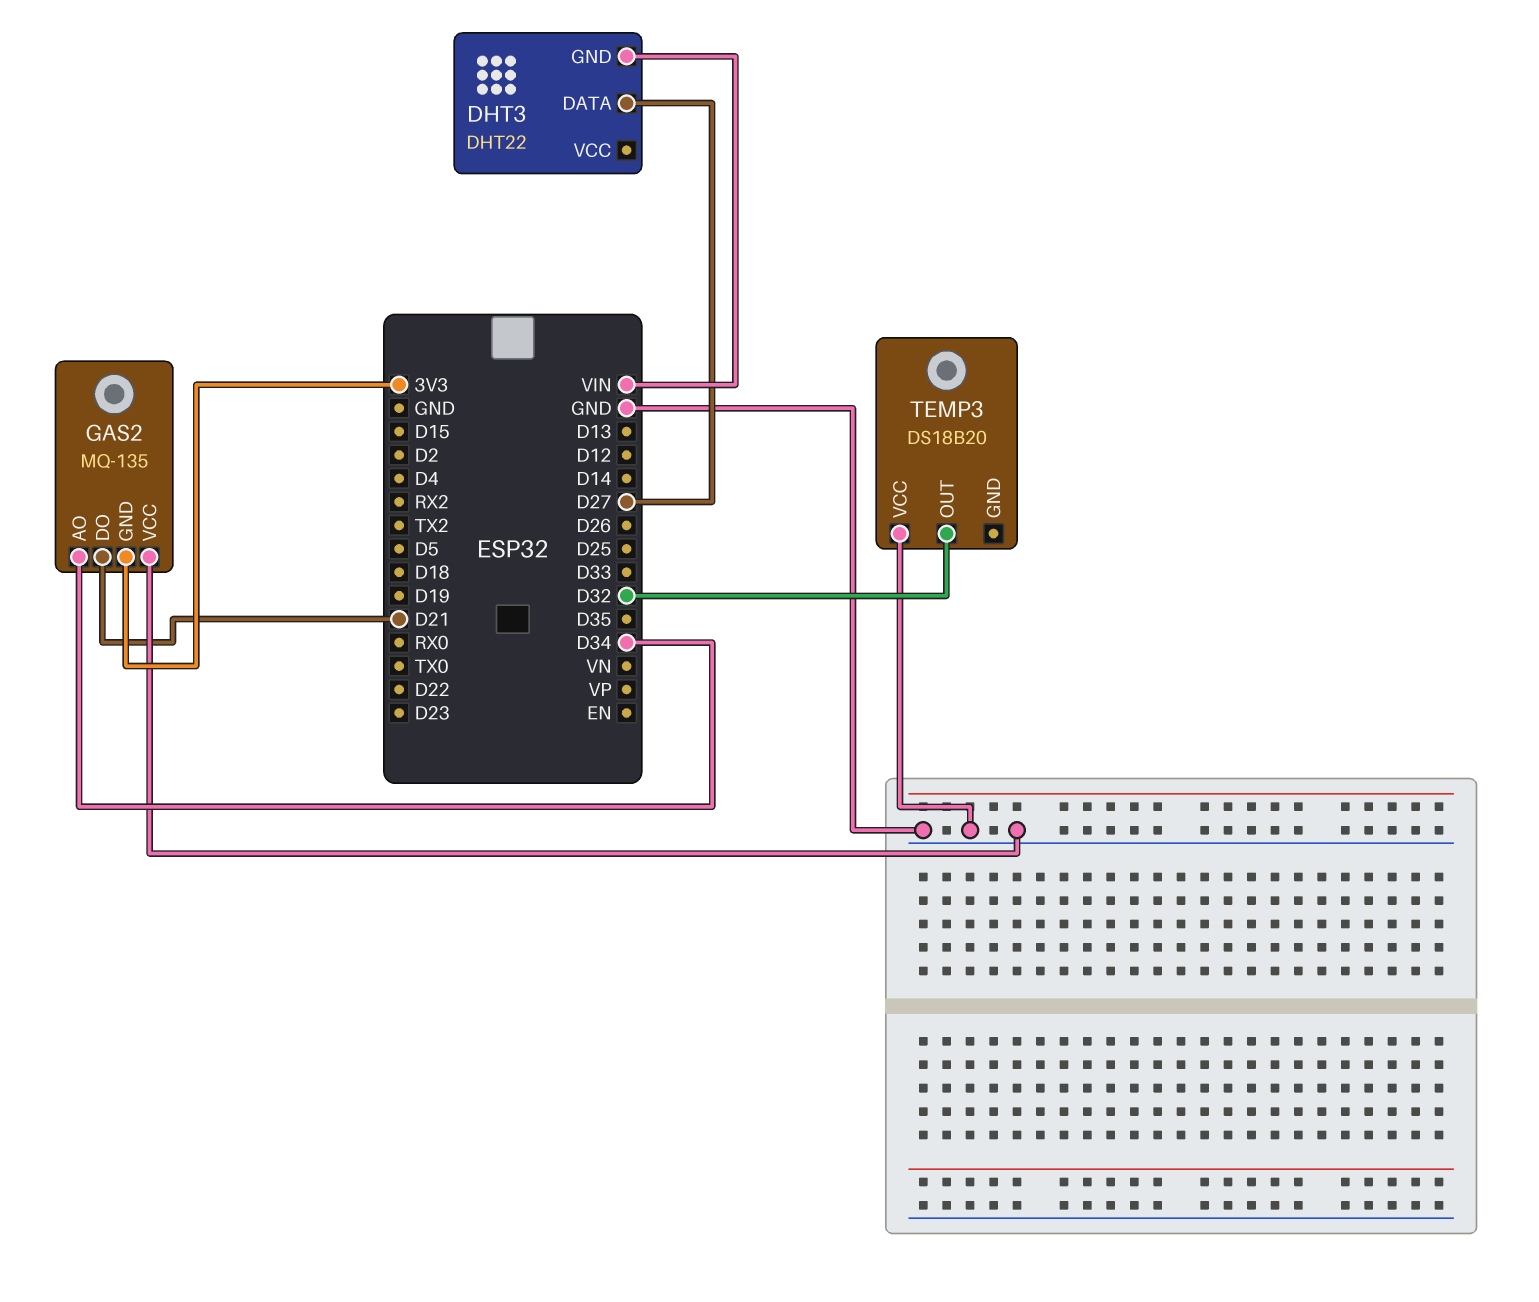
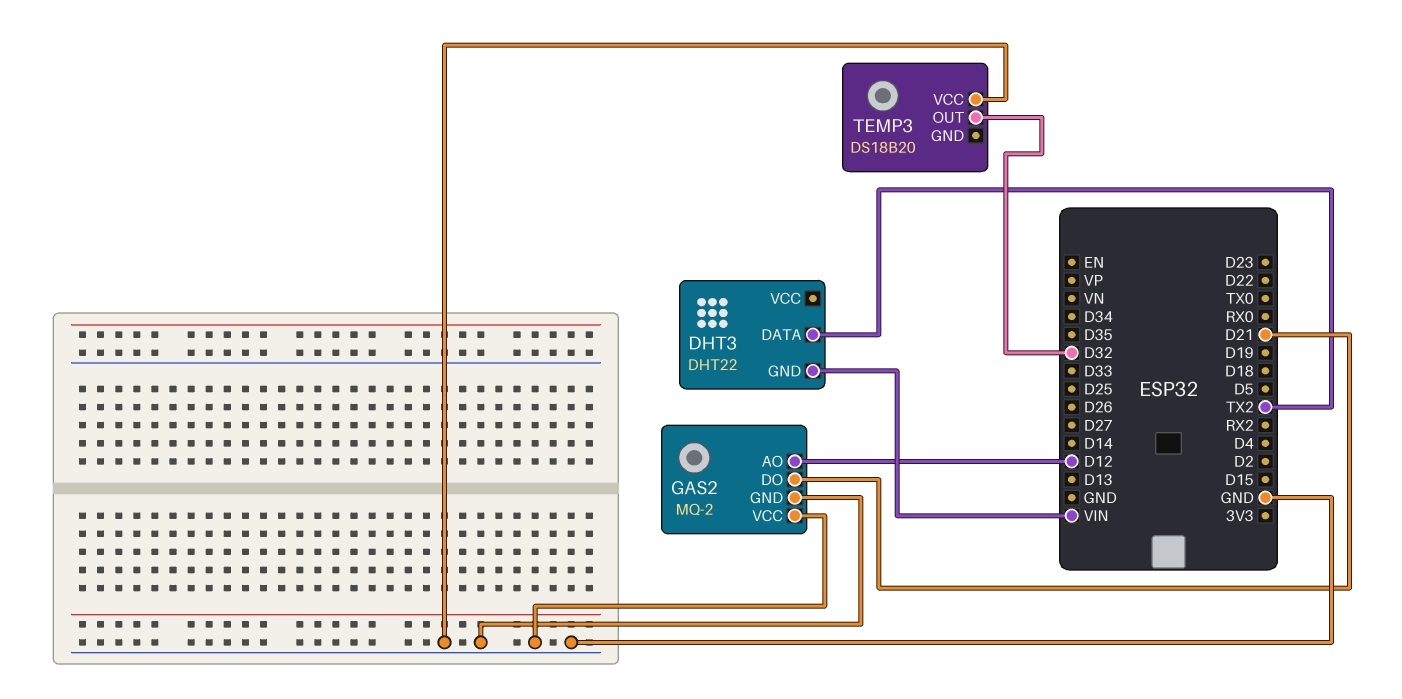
DHT3 pin DATA: D27 -> TX2
GAS2: MQ-135 -> MQ-2
GAS2 pin AO: D34 -> D12
GAS2 pin GND: 3V3 -> GND

